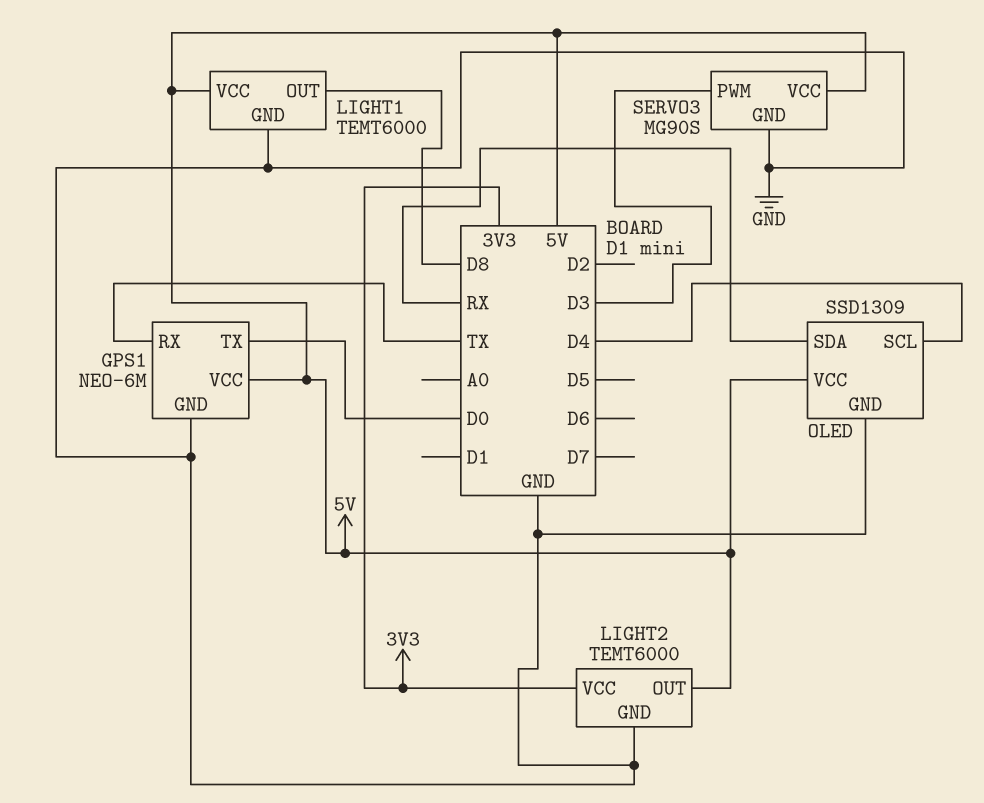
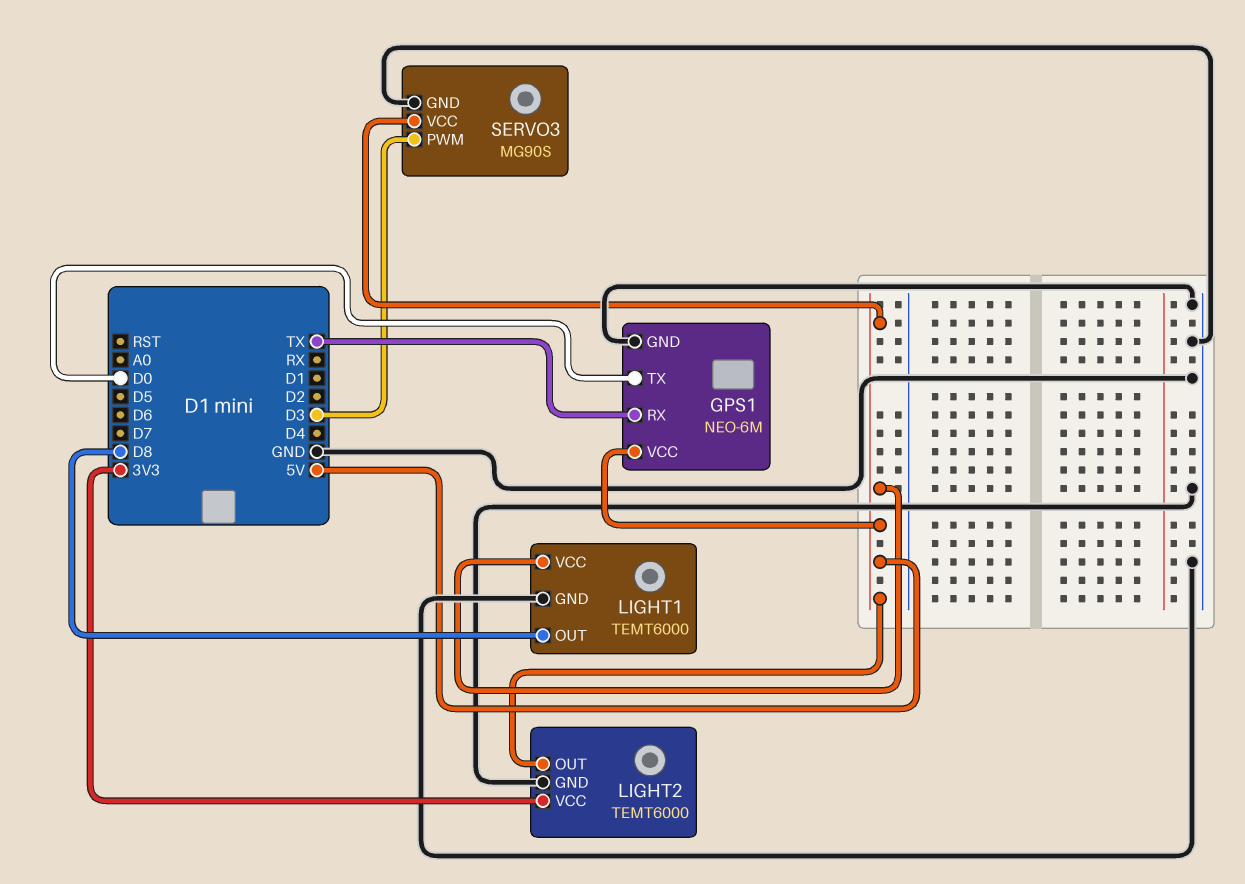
OLED: SSD1309 -> none
OLED pin GND: GND -> none
OLED pin SCL: D4 -> none
OLED pin SDA: RX -> none
OLED pin VCC: 5V -> none

